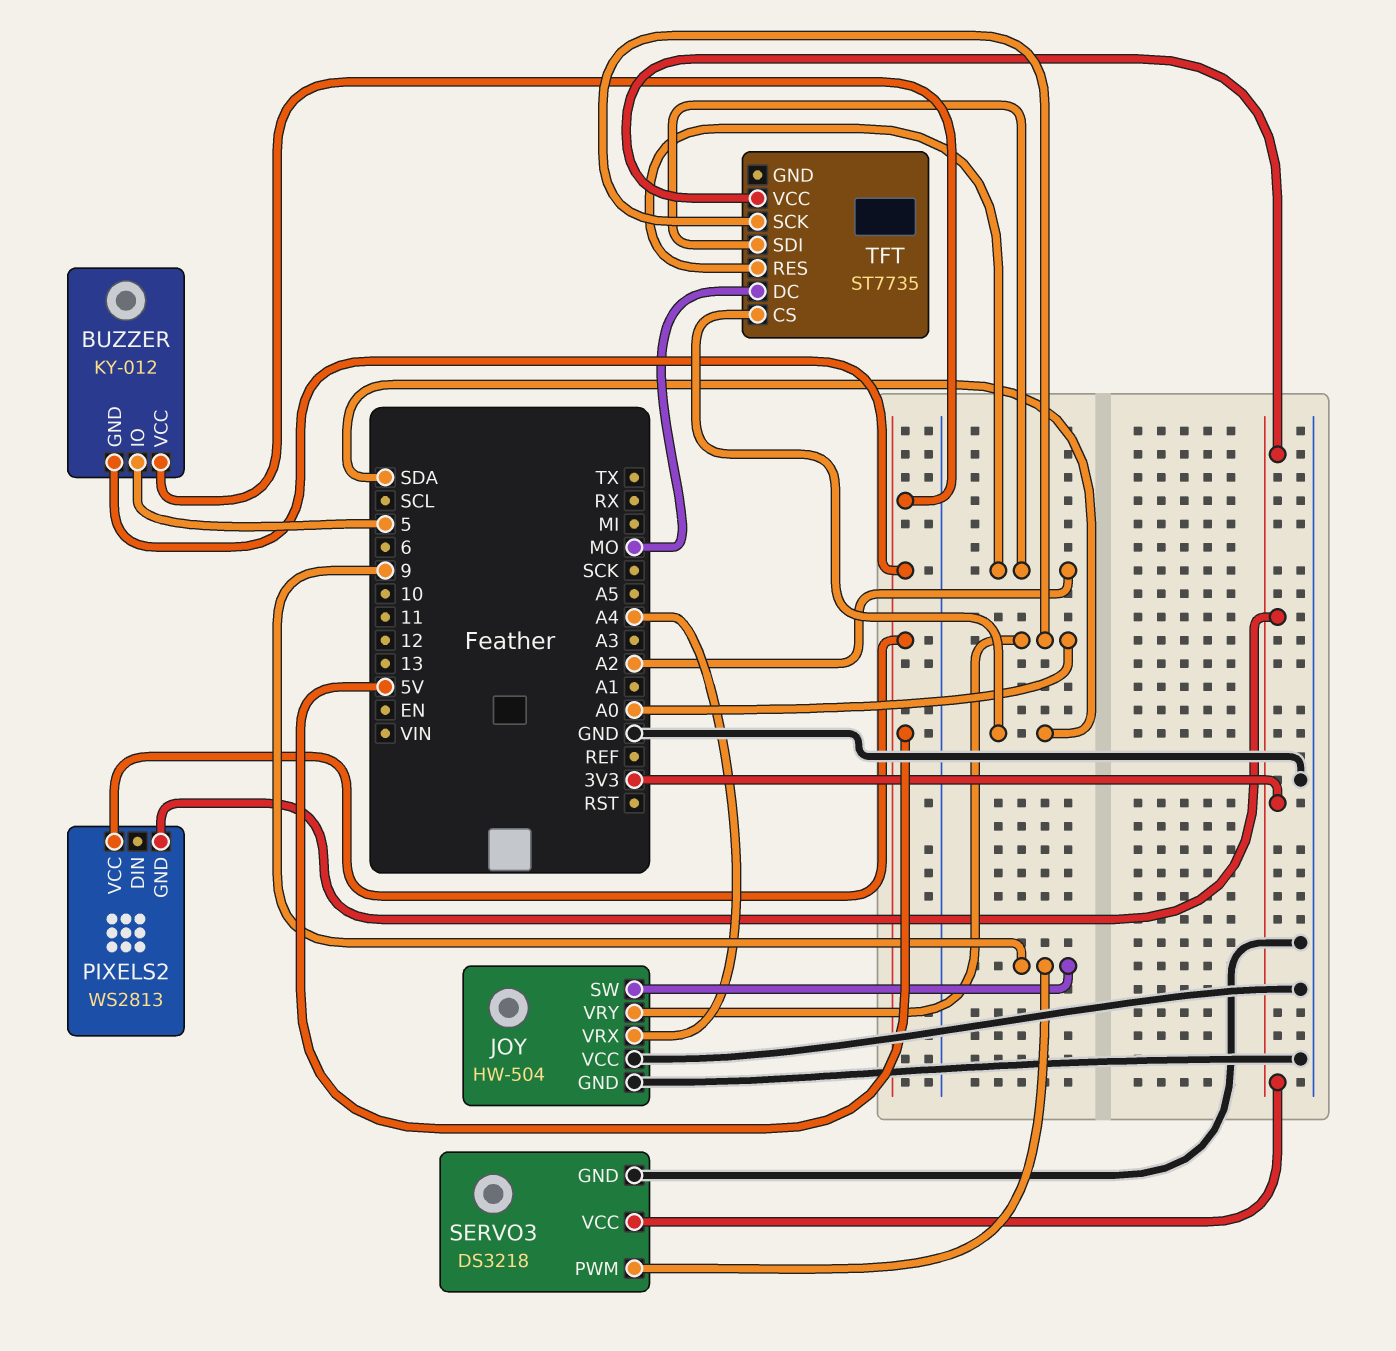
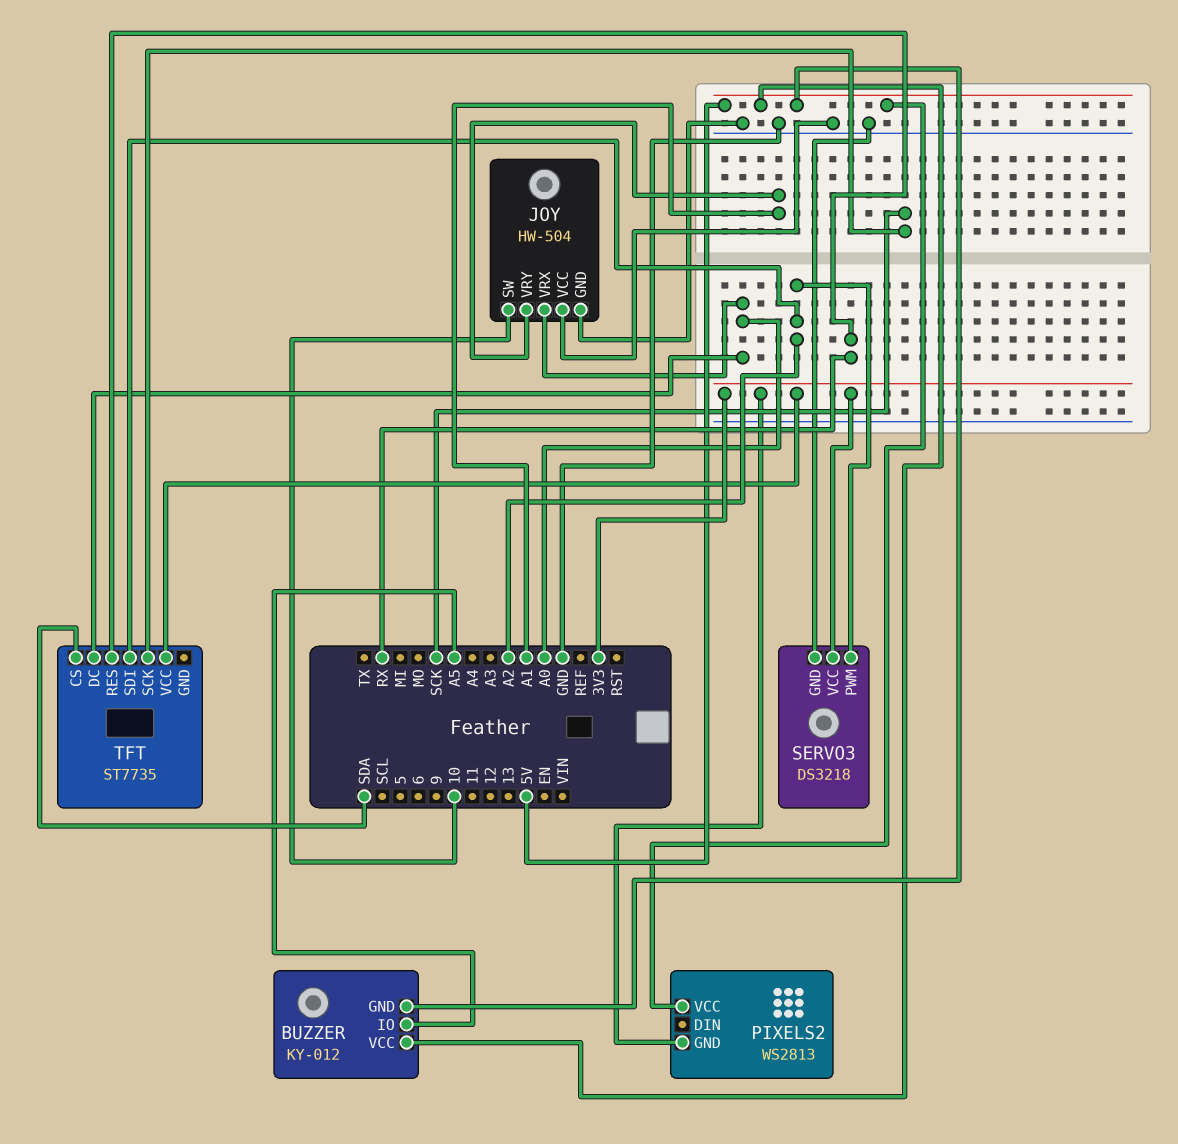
BUZZER pin IO: 5 -> A5
JOY pin SW: 9 -> 10
JOY pin VRX: A4 -> A0
JOY pin VRY: A0 -> A1
SERVO3 pin PWM: 9 -> A2
TFT pin DC: MO -> A0
TFT pin RES: A2 -> RX
TFT pin SCK: A0 -> SCK

